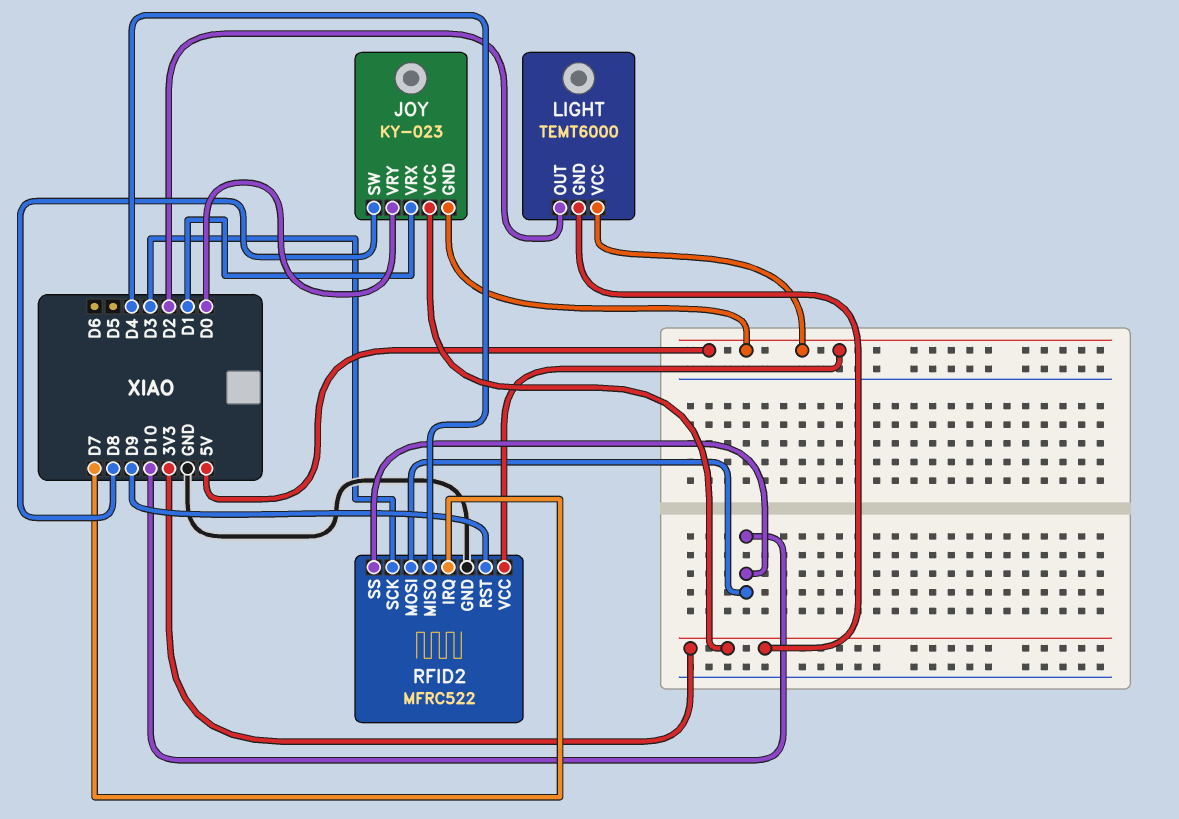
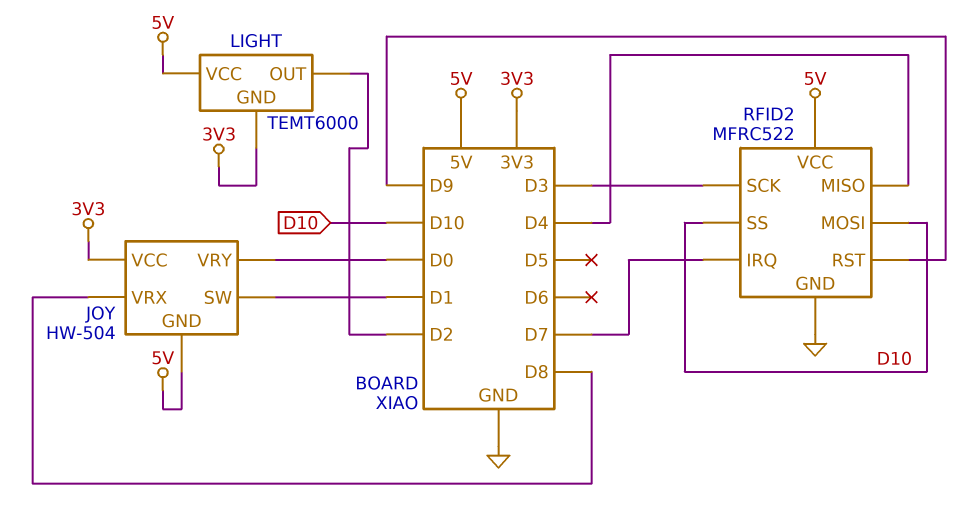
JOY: KY-023 -> HW-504
JOY pin SW: D8 -> D1
JOY pin VRX: D1 -> D8

